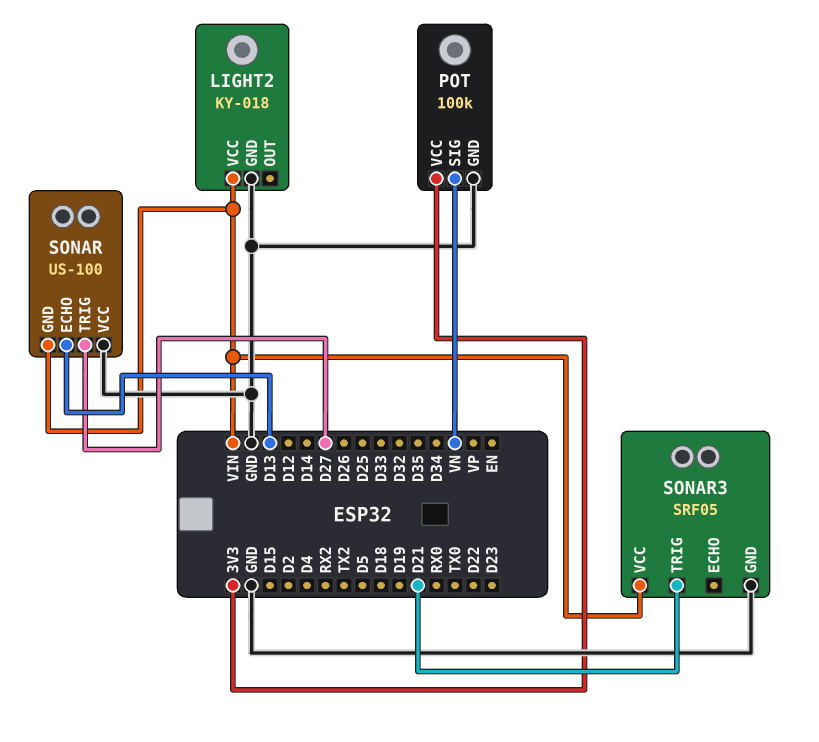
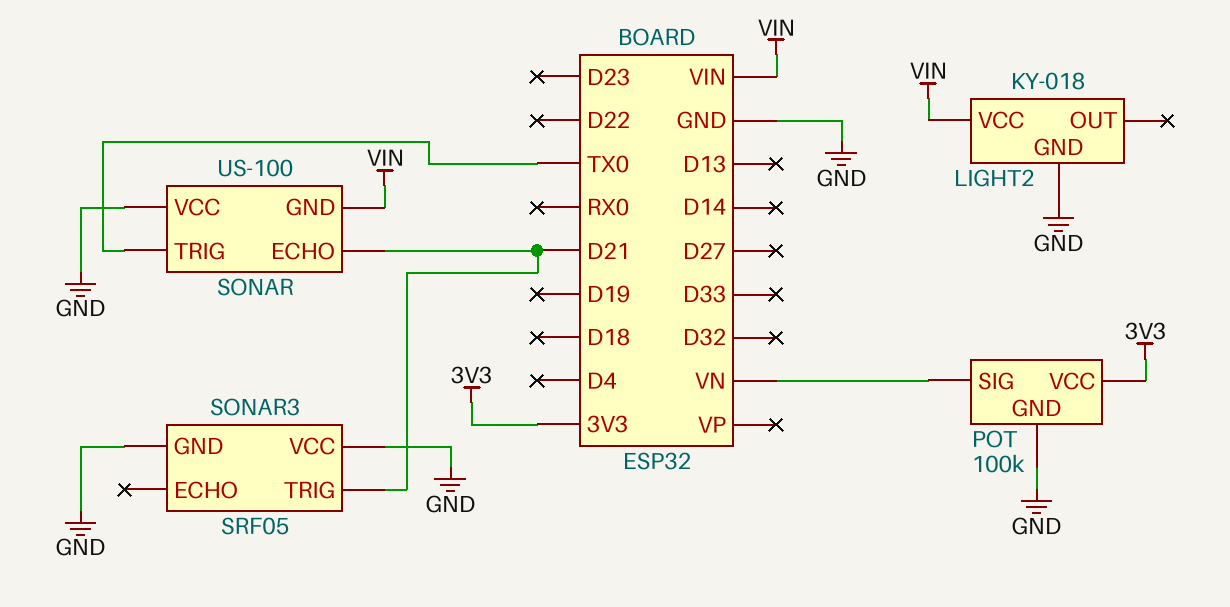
SONAR pin ECHO: D13 -> D21
SONAR pin TRIG: D27 -> TX0
SONAR3 pin VCC: VIN -> GND

